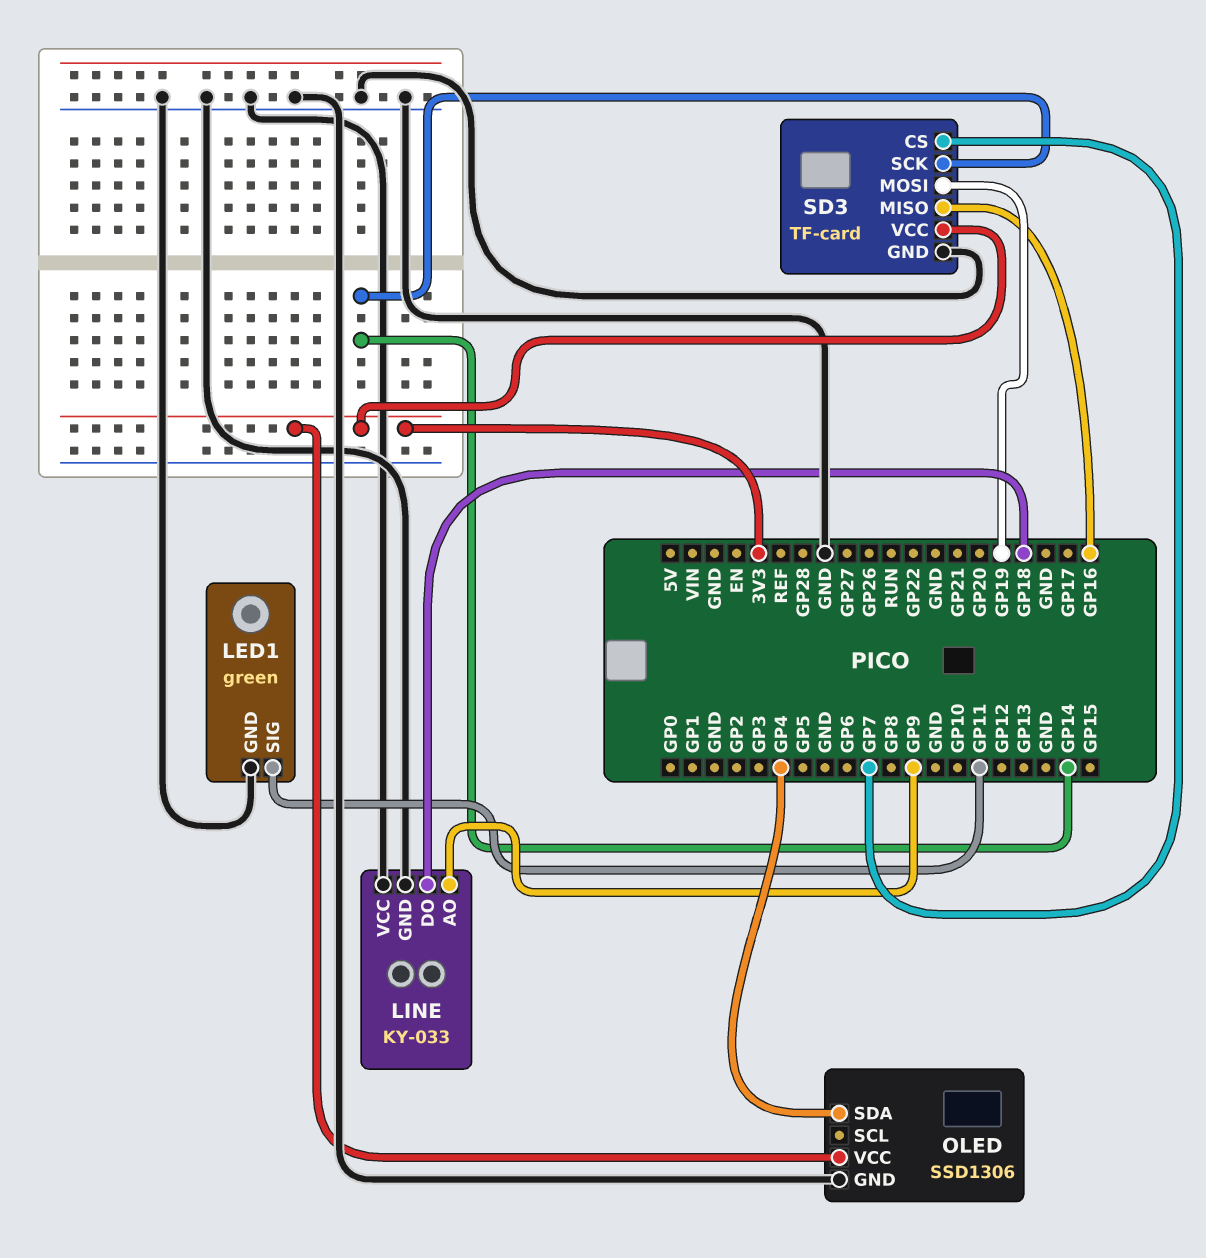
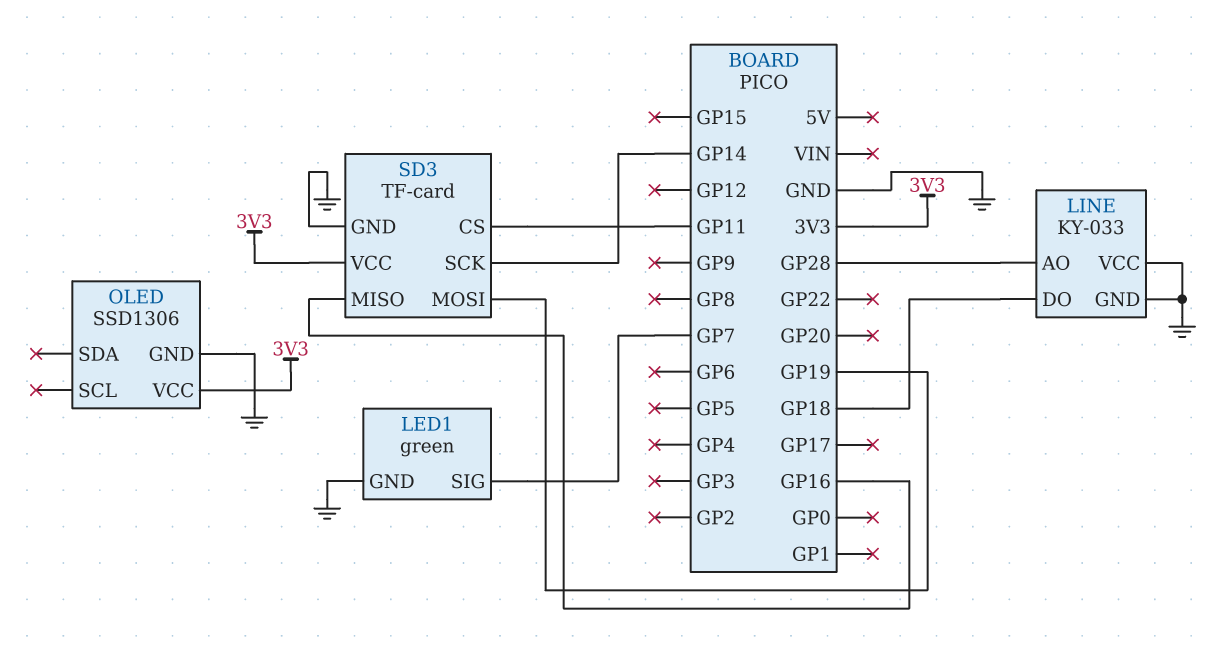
LED1 pin SIG: GP11 -> GP7
LINE pin AO: GP9 -> GP28
OLED pin SDA: GP4 -> none
SD3 pin CS: GP7 -> GP11

